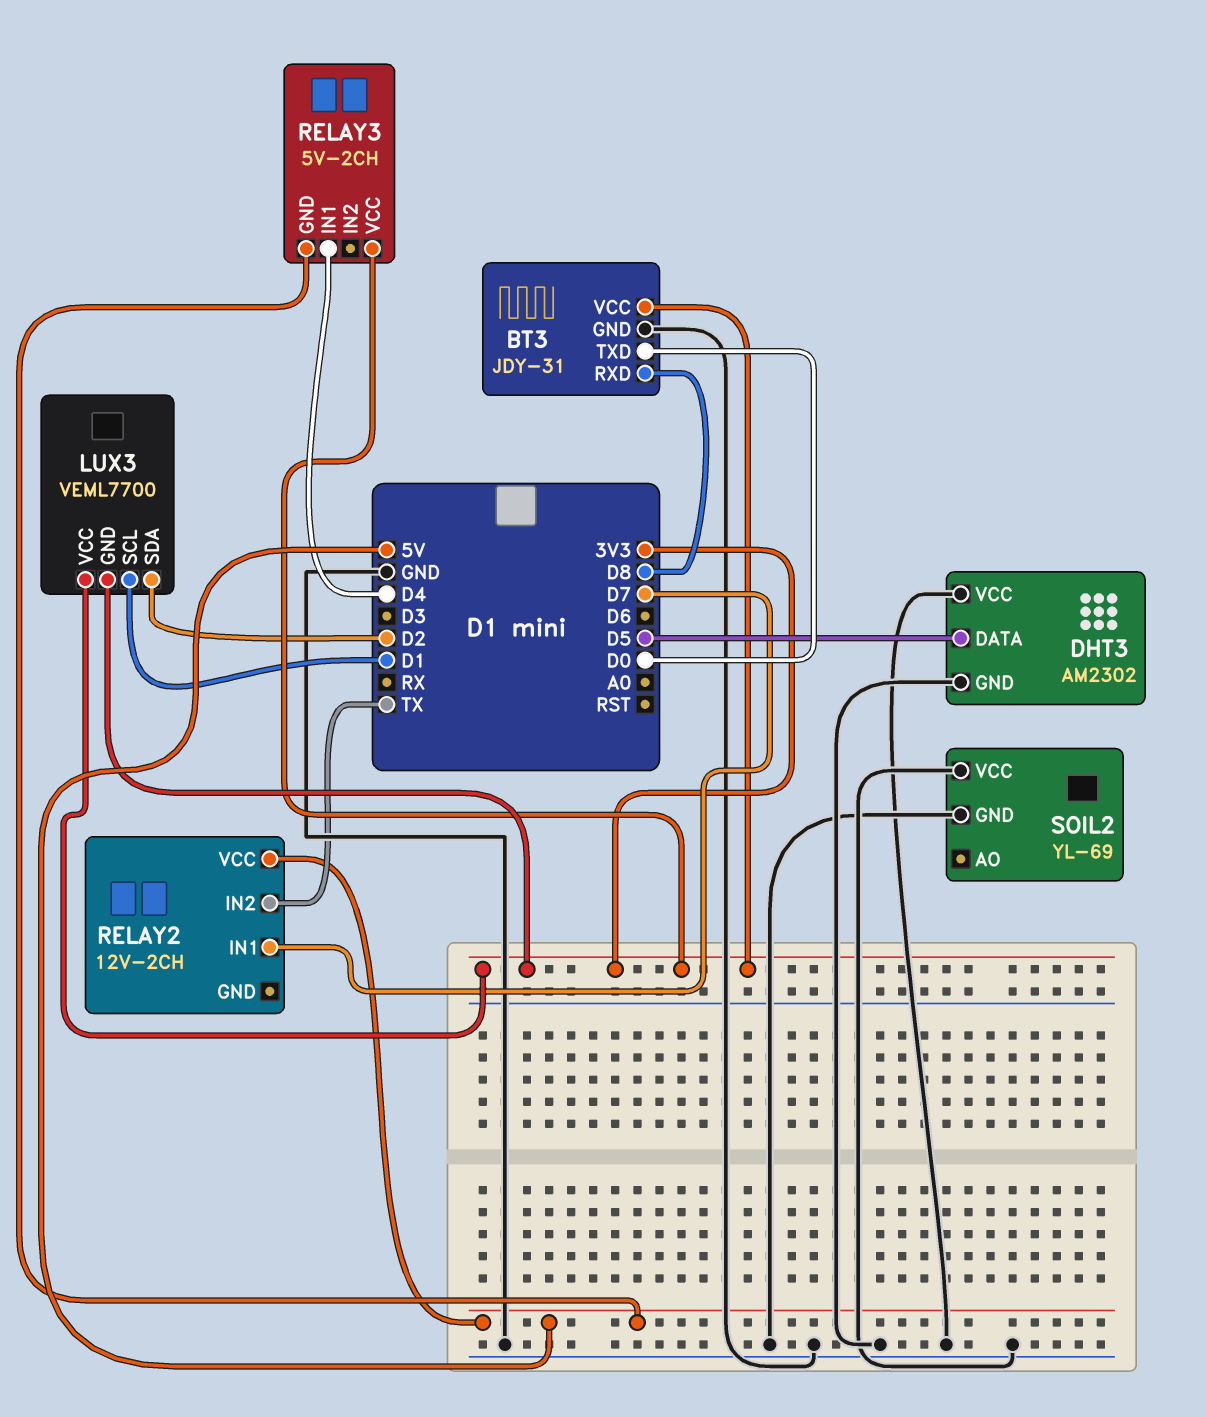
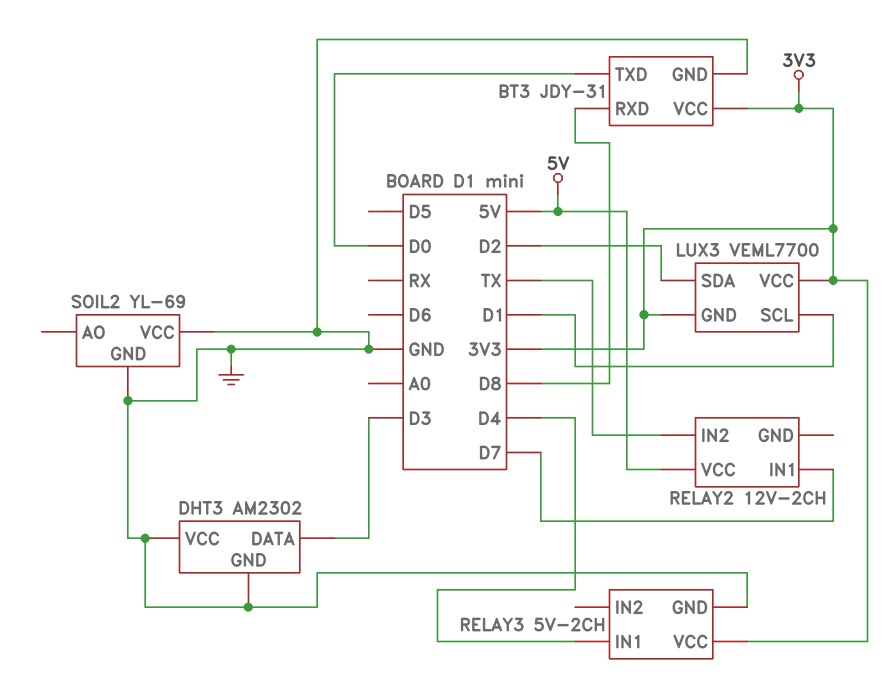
DHT3 pin DATA: D5 -> D3
RELAY3 pin GND: 5V -> GND

